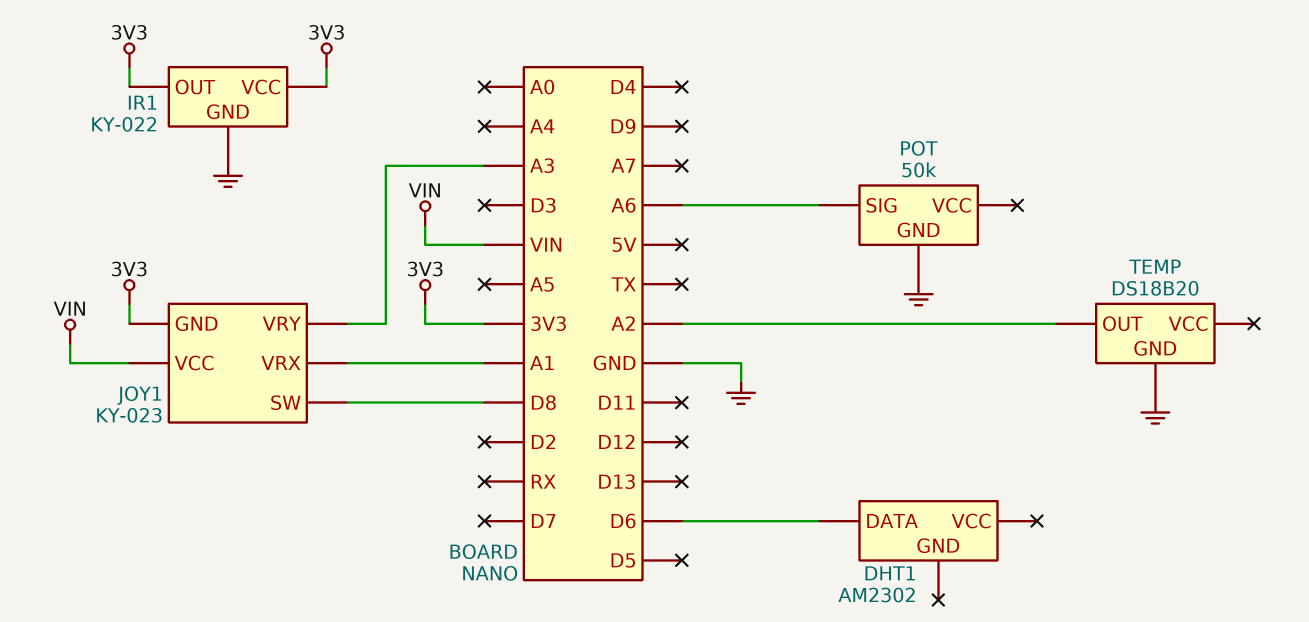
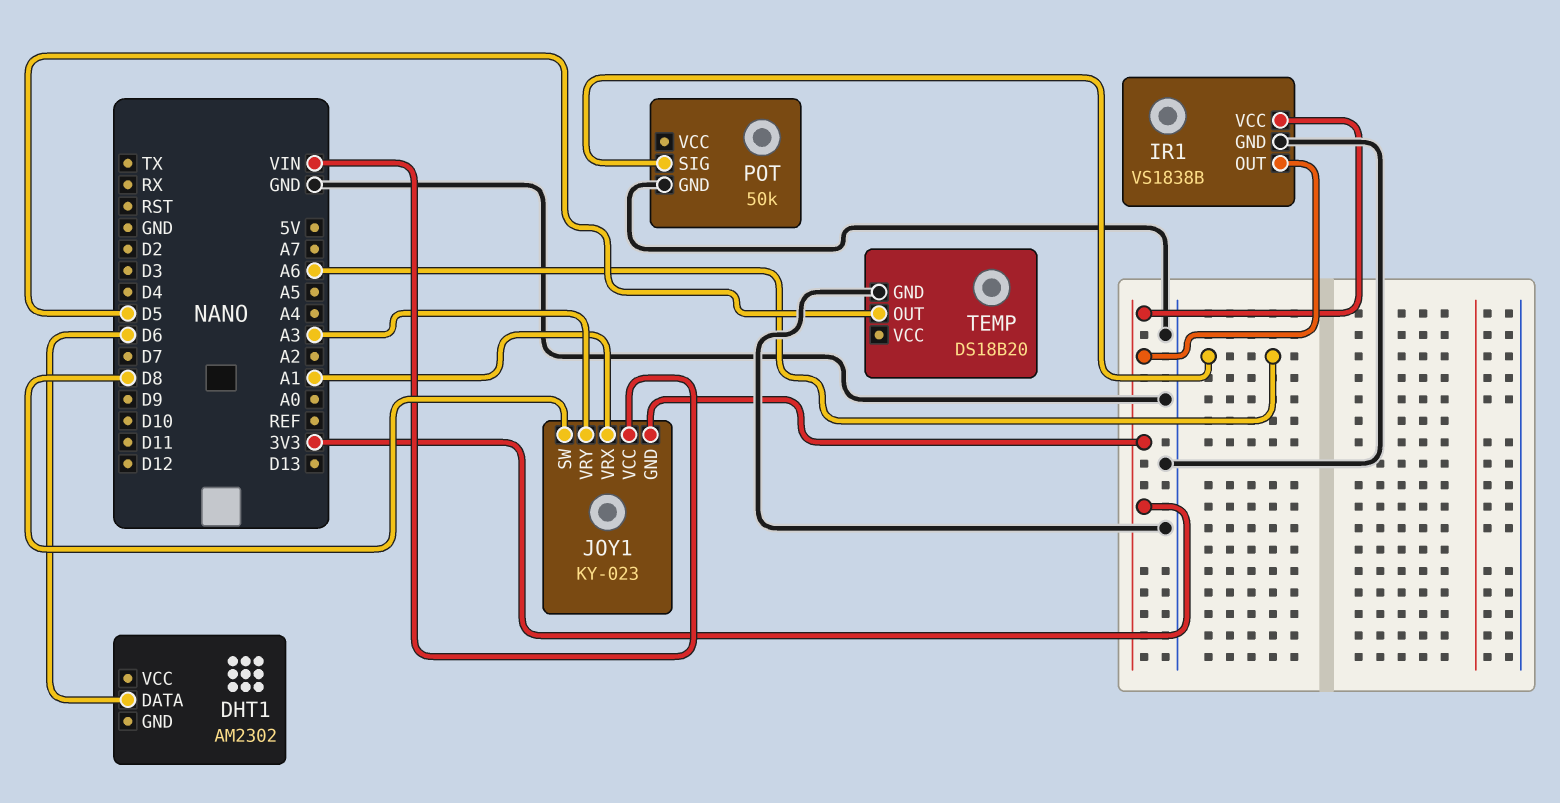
IR1: KY-022 -> VS1838B
TEMP pin OUT: A2 -> D5

